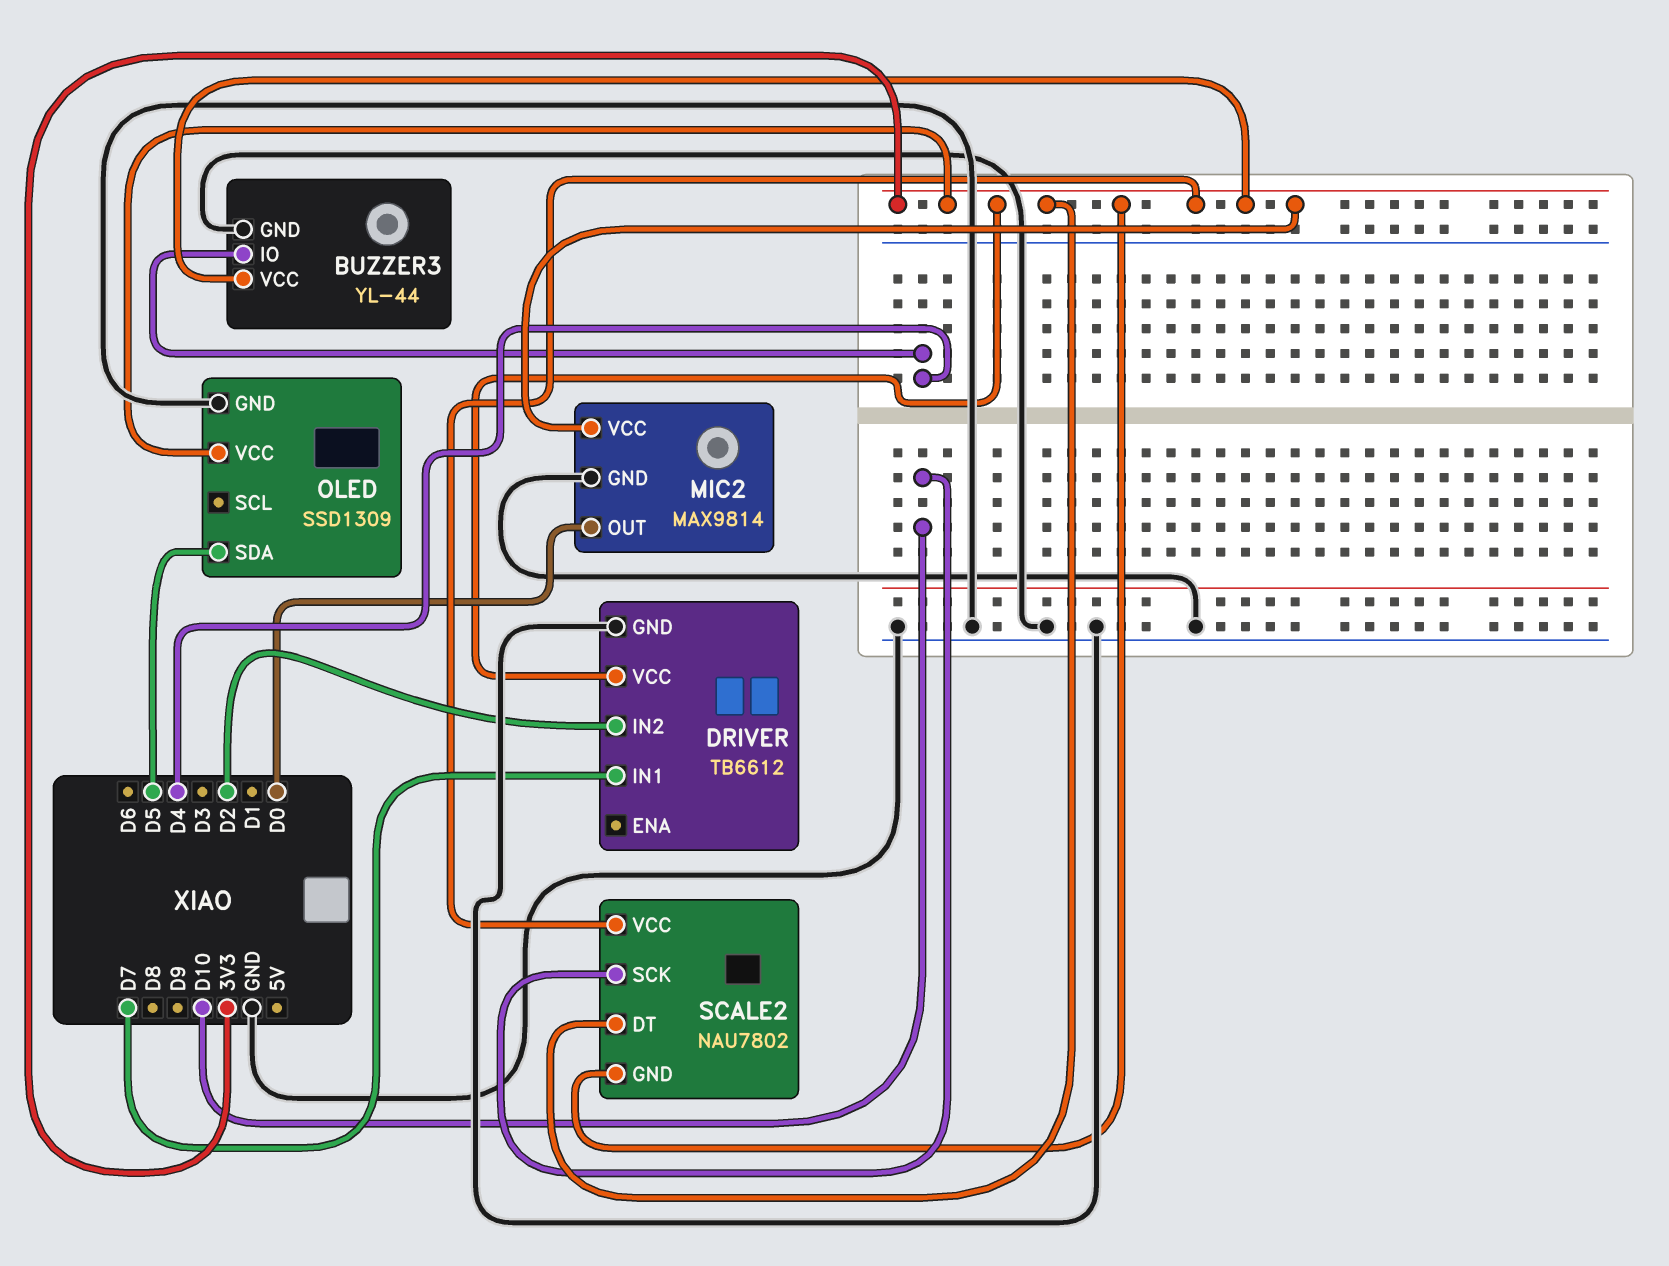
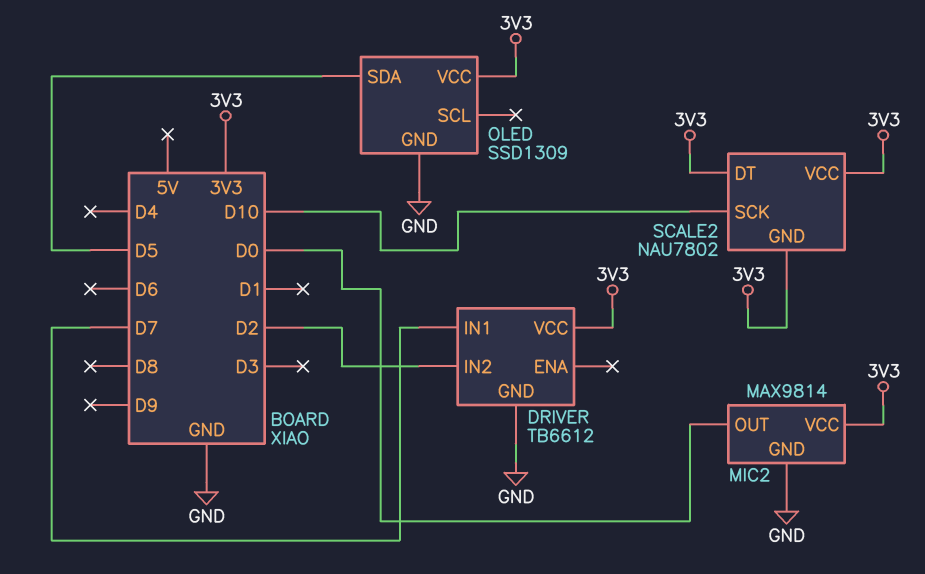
BUZZER3: YL-44 -> none
BUZZER3 pin GND: GND -> none
BUZZER3 pin IO: D4 -> none
BUZZER3 pin VCC: 3V3 -> none

